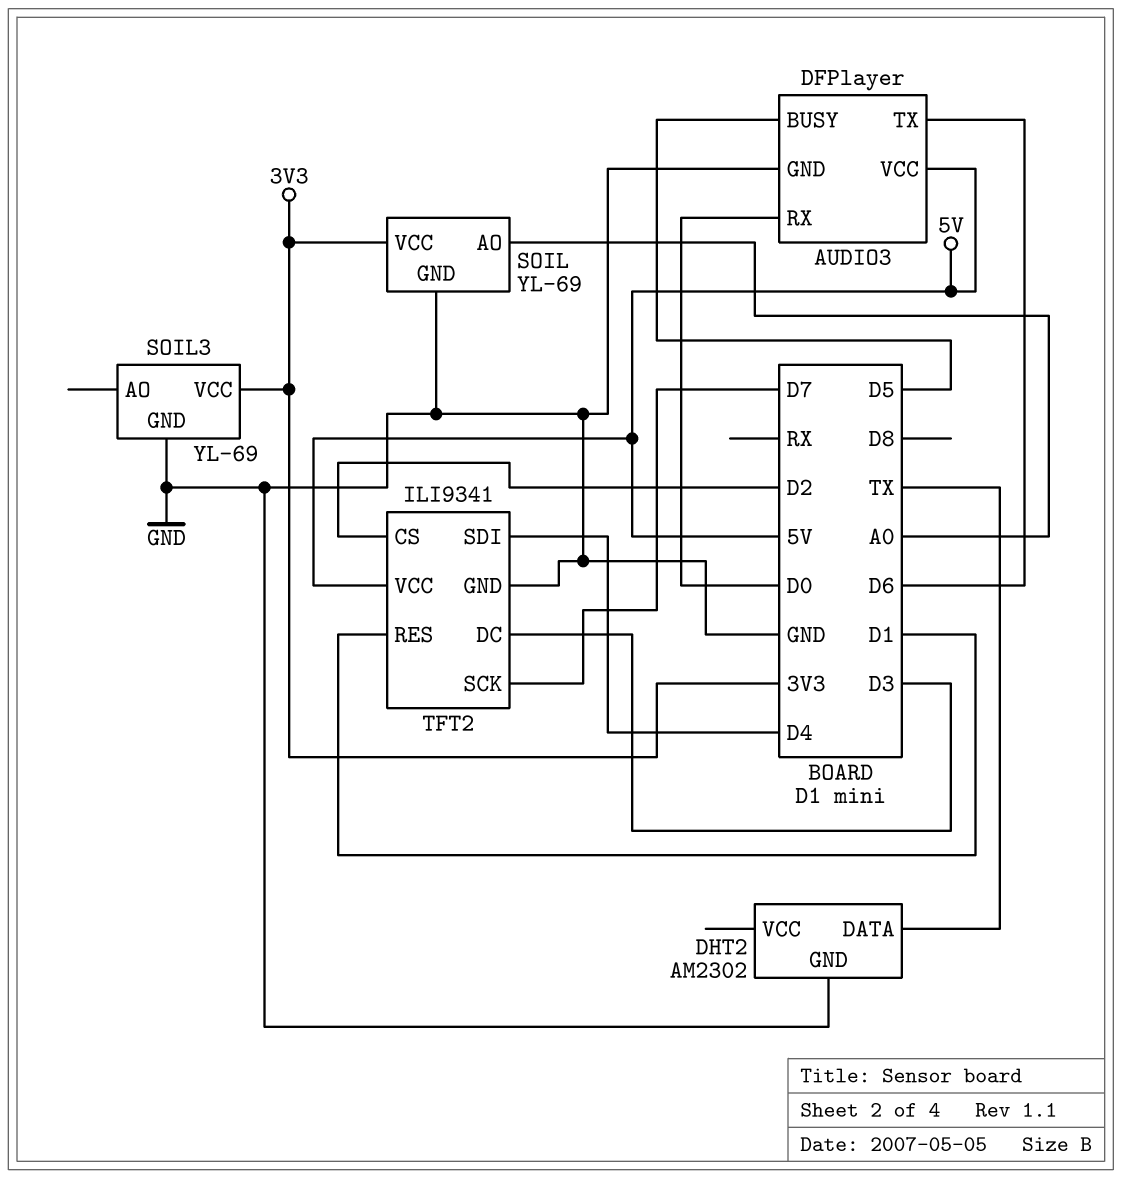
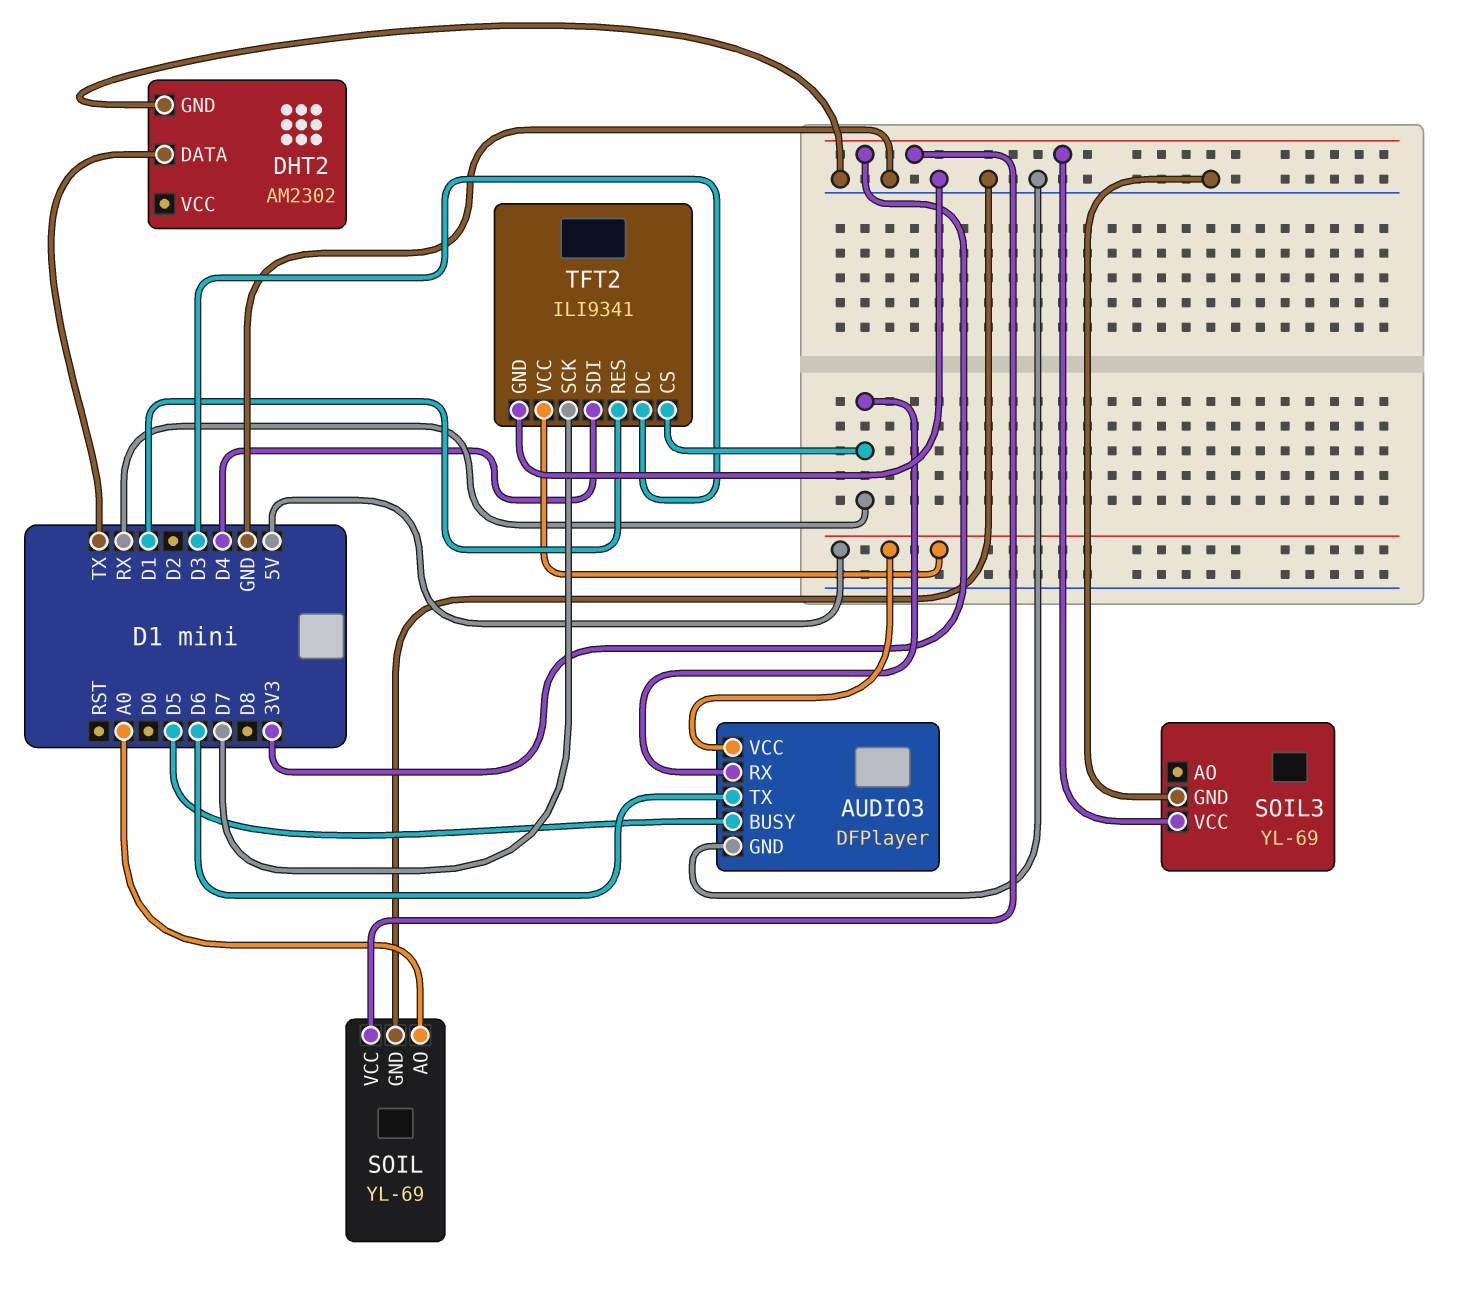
AUDIO3 pin RX: D0 -> RX
TFT2 pin CS: D2 -> RX

